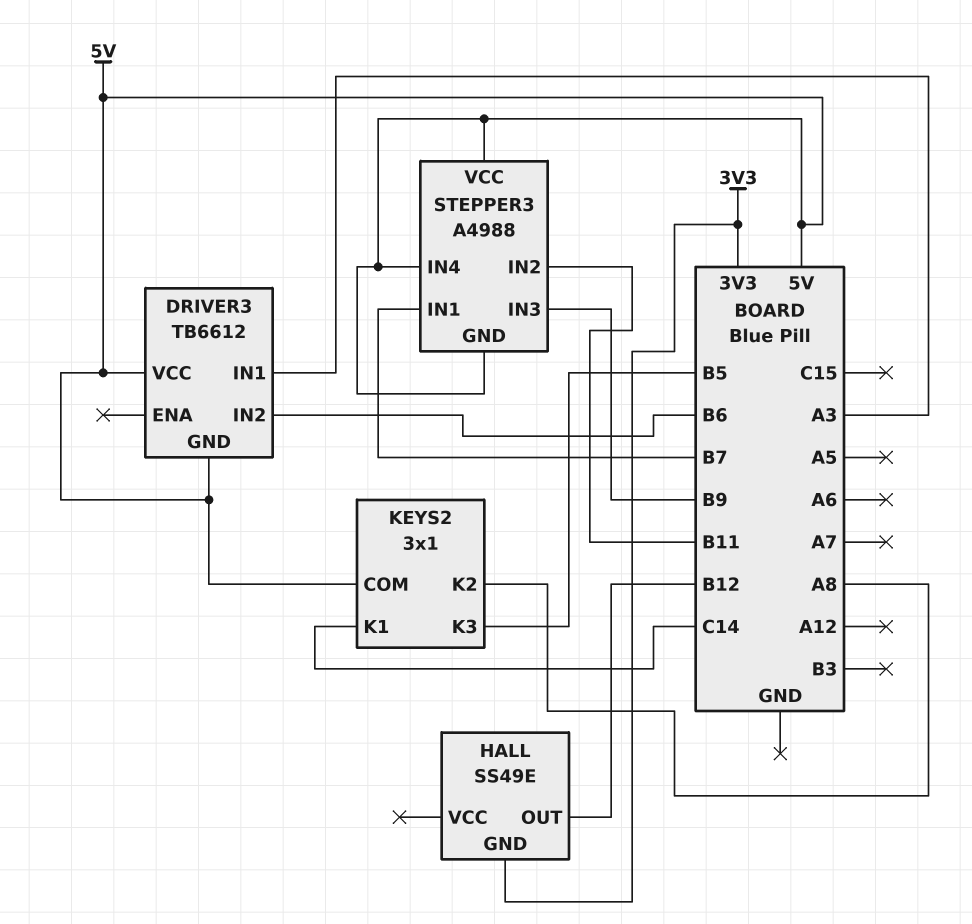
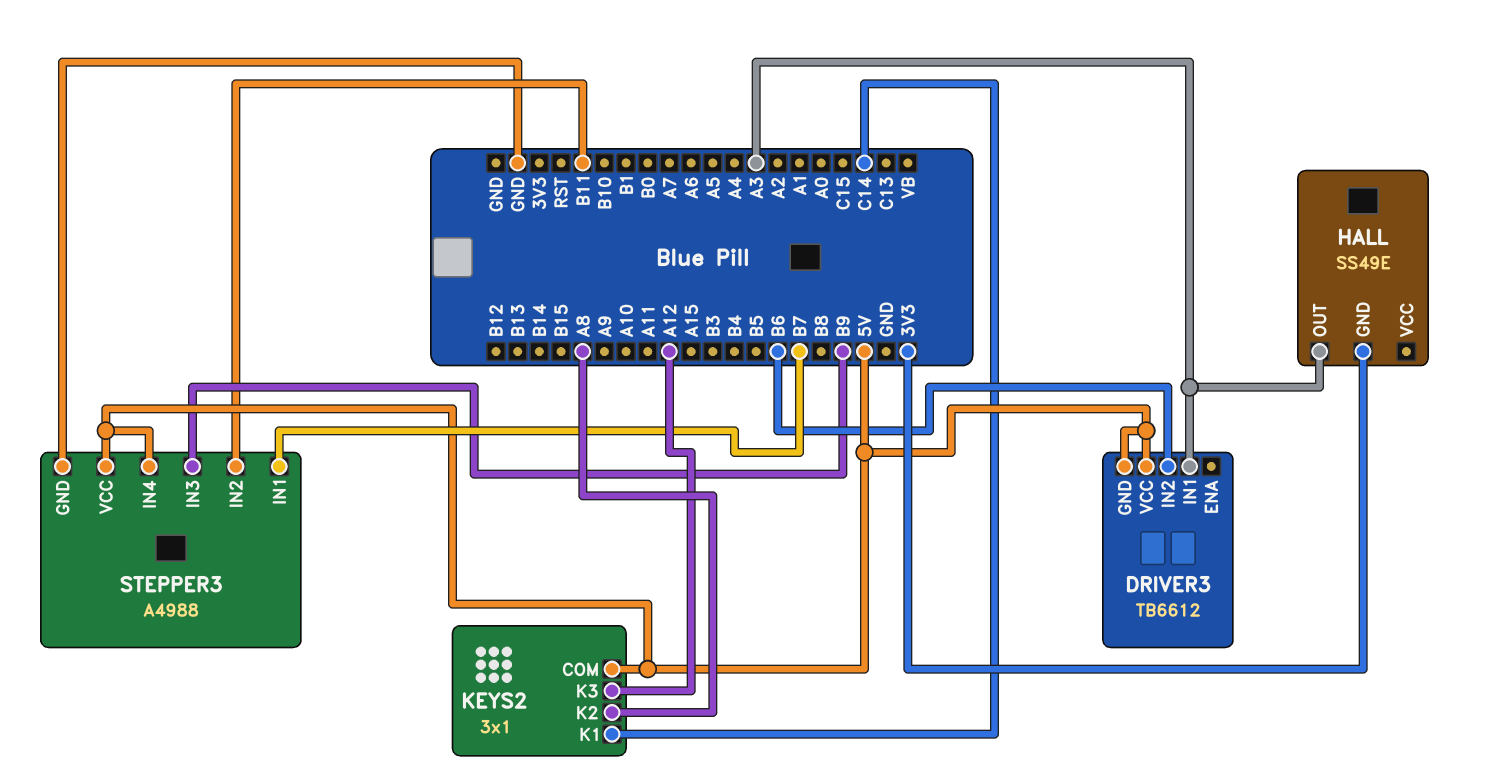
HALL pin OUT: B12 -> A3
KEYS2 pin K3: B5 -> A12
STEPPER3 pin GND: 5V -> GND

